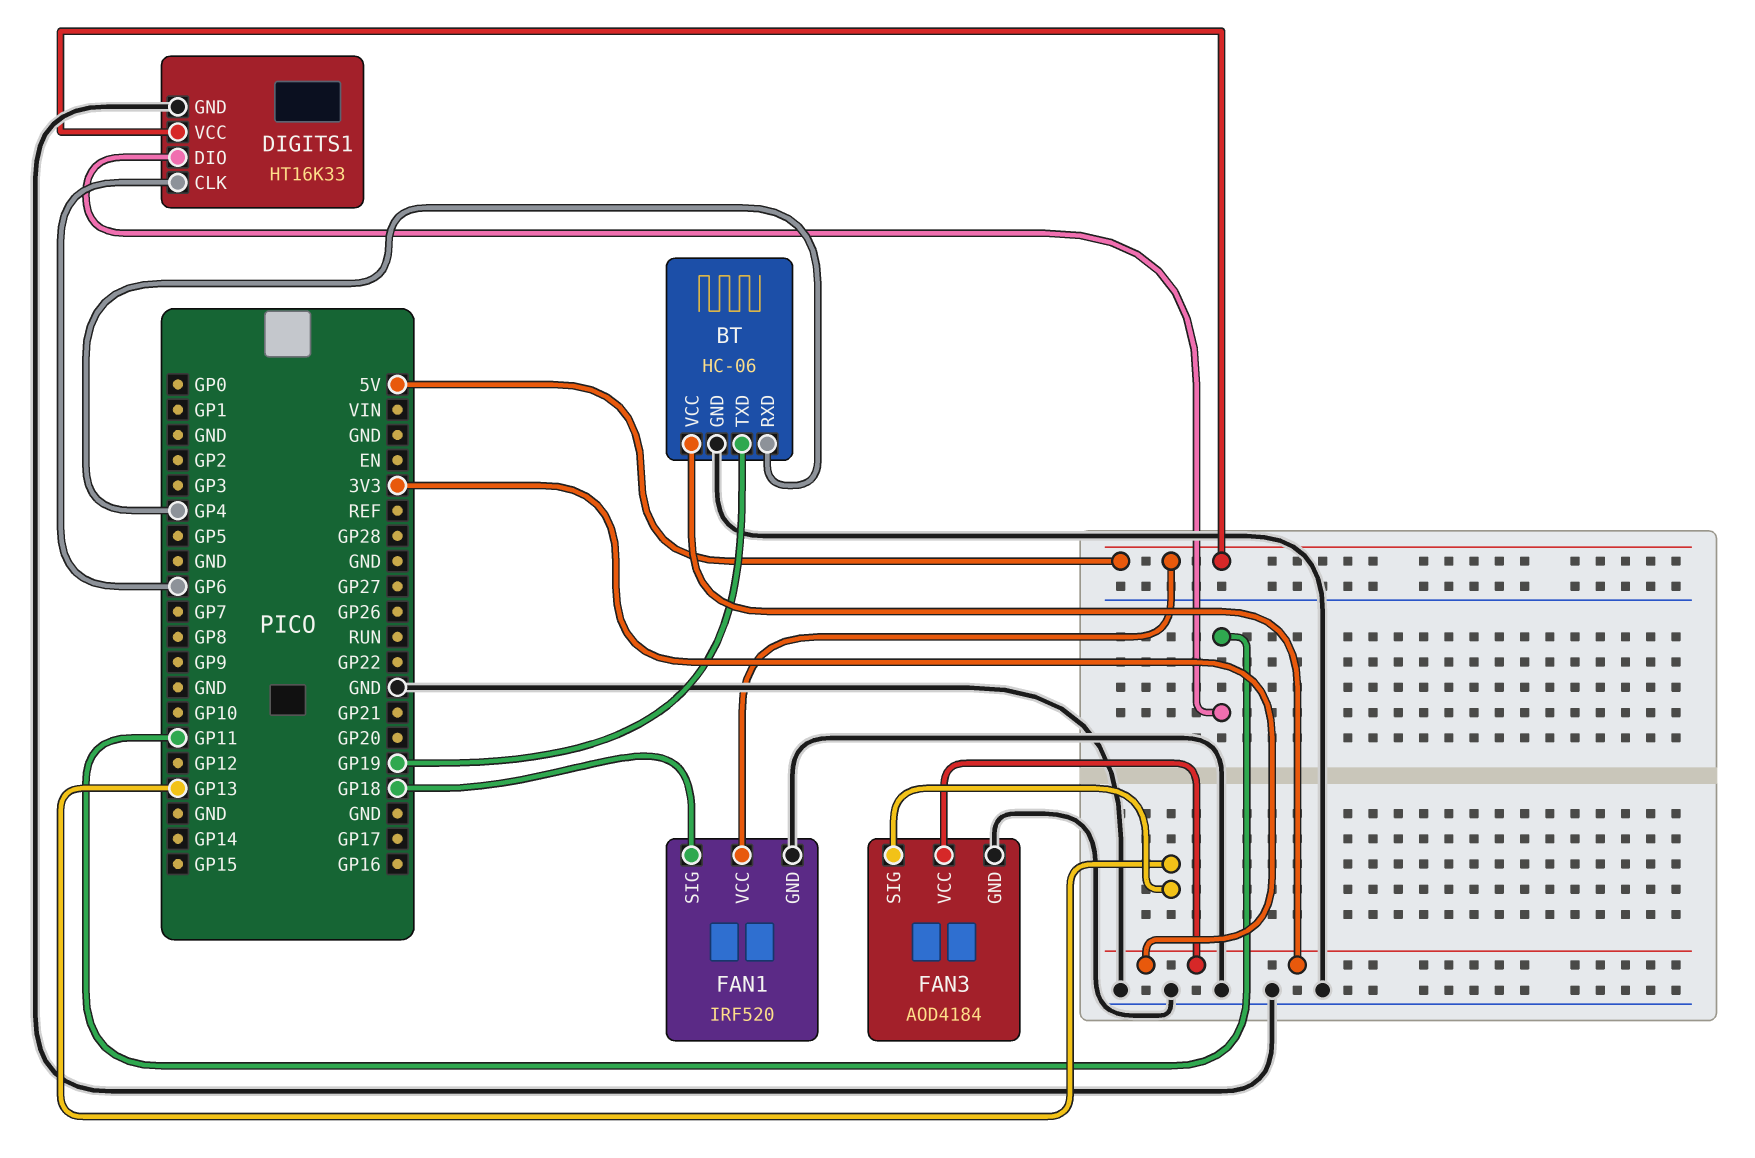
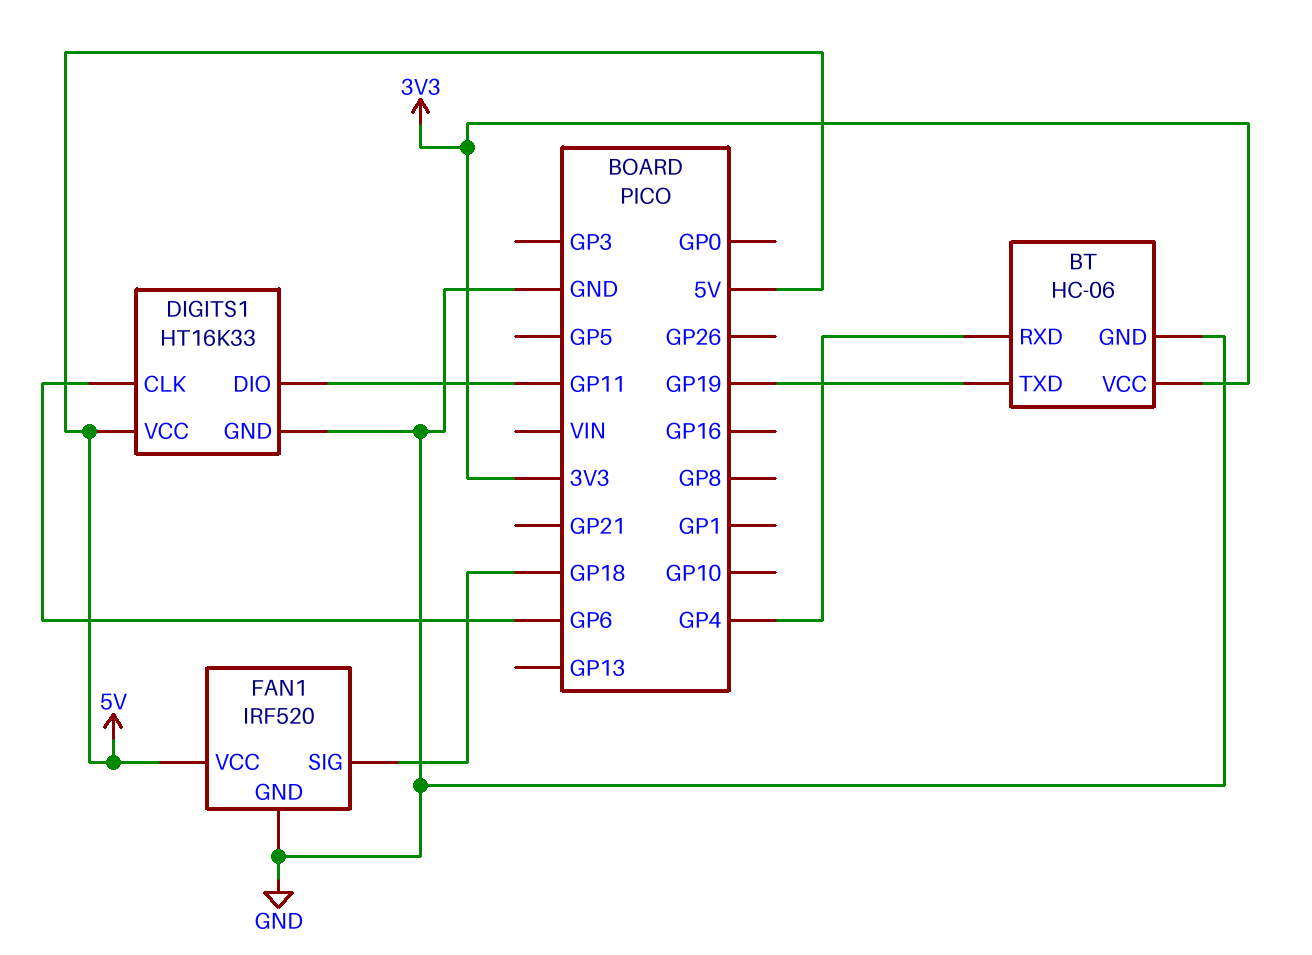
FAN3: AOD4184 -> none
FAN3 pin GND: GND -> none
FAN3 pin SIG: GP13 -> none
FAN3 pin VCC: 3V3 -> none

